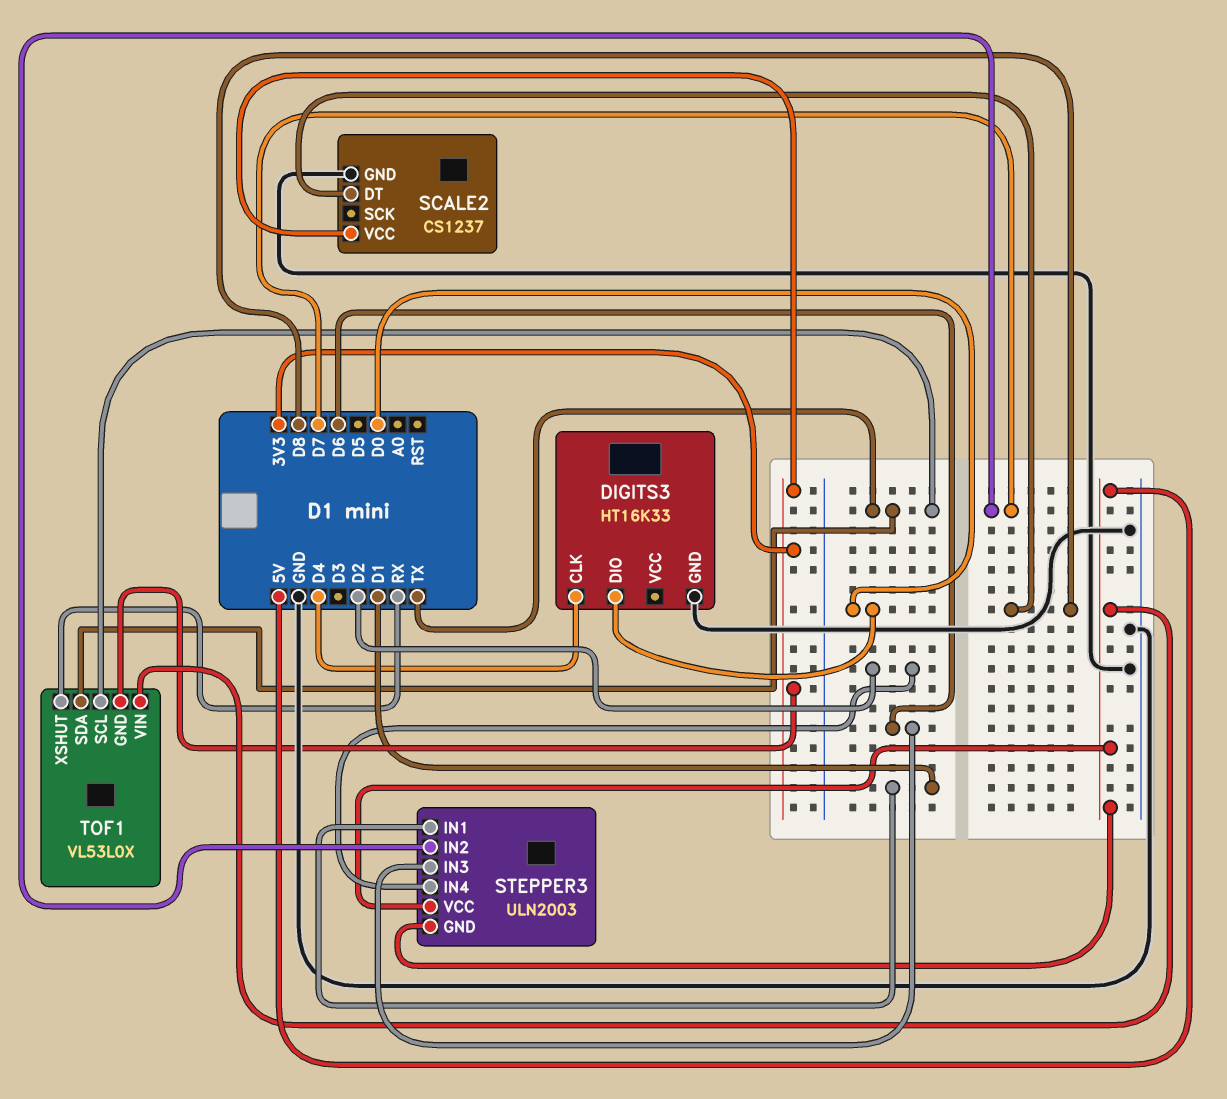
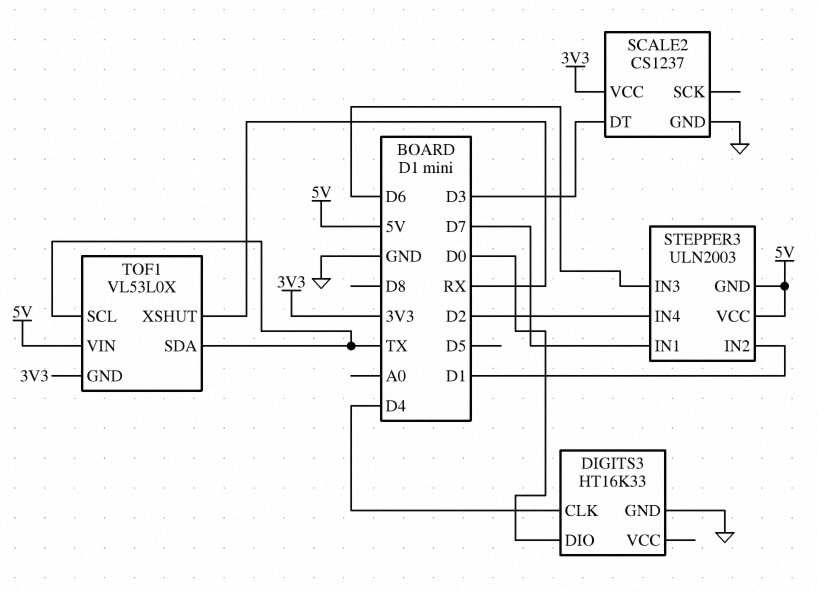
SCALE2 pin DT: D8 -> D3
STEPPER3 pin IN1: D1 -> D7
STEPPER3 pin IN2: D7 -> D1

